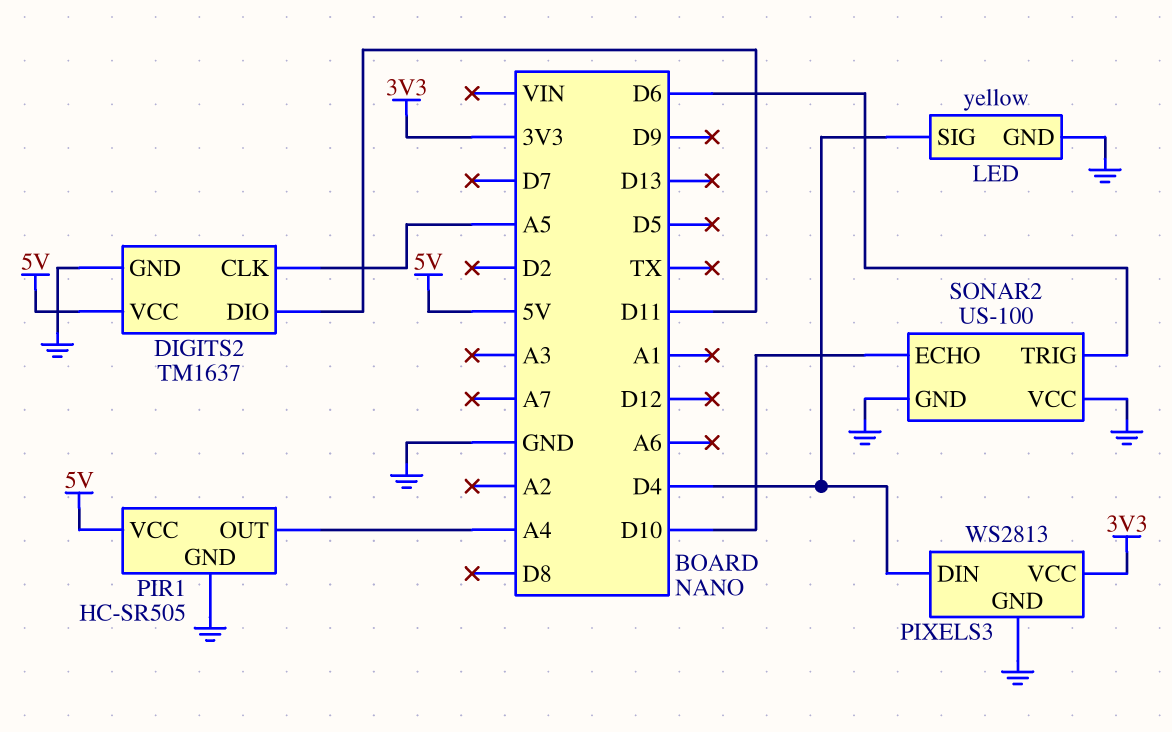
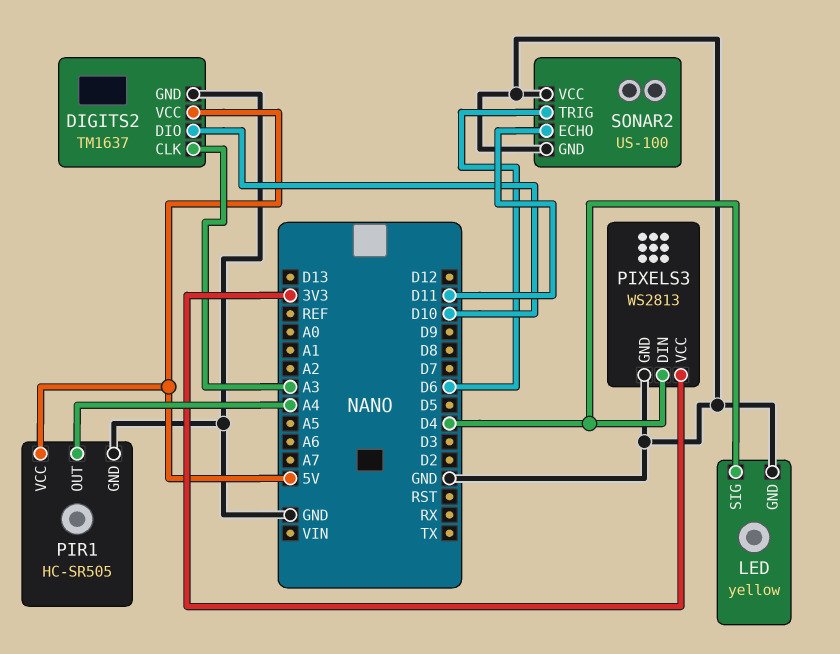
DIGITS2 pin CLK: A5 -> A3
DIGITS2 pin DIO: D11 -> D10
SONAR2 pin ECHO: D10 -> D11

